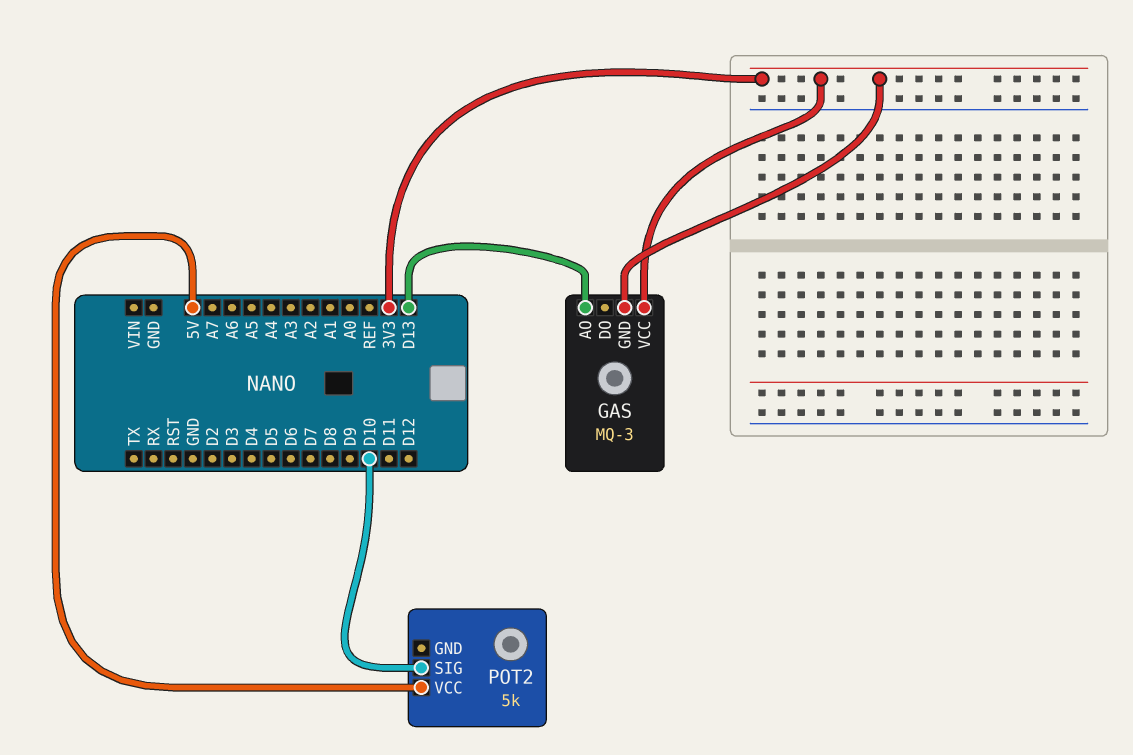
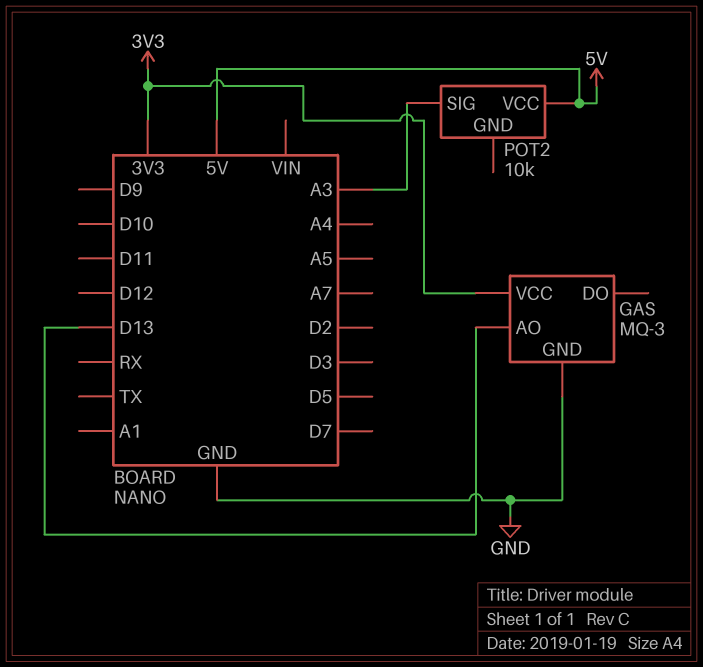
GAS pin GND: 3V3 -> GND
POT2: 5k -> 10k
POT2 pin SIG: D10 -> A3

